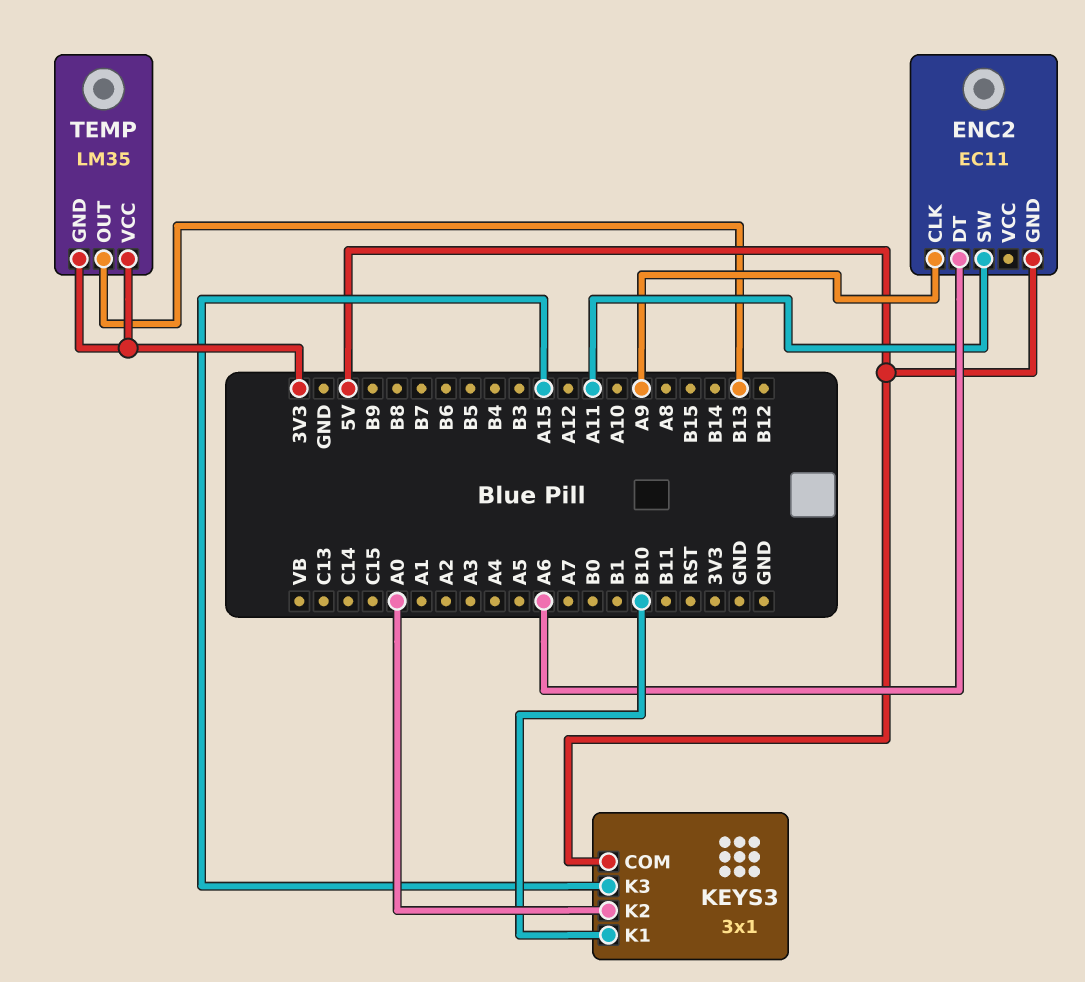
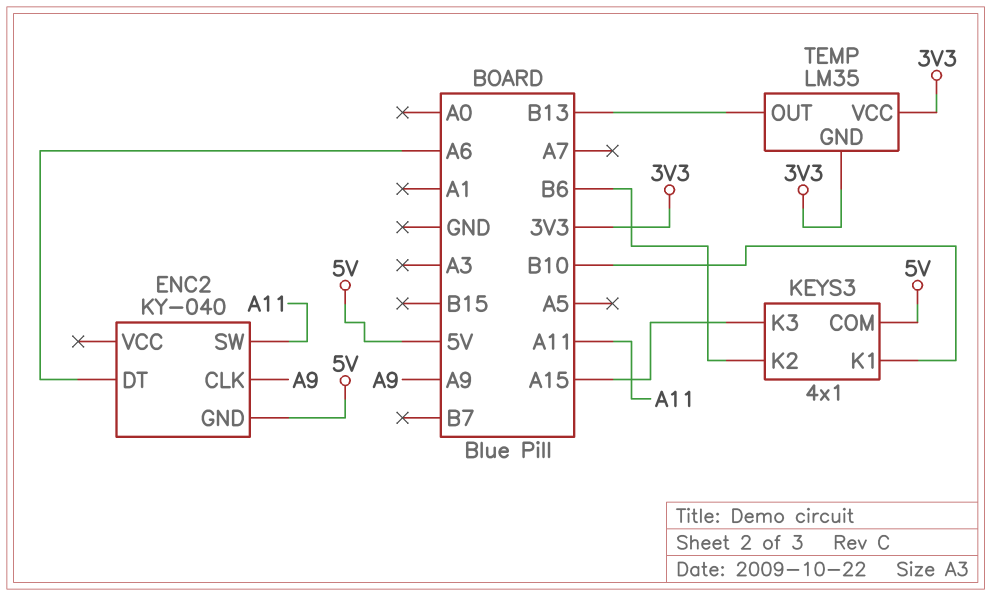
ENC2: EC11 -> KY-040
KEYS3: 3x1 -> 4x1
KEYS3 pin K2: A0 -> B6

